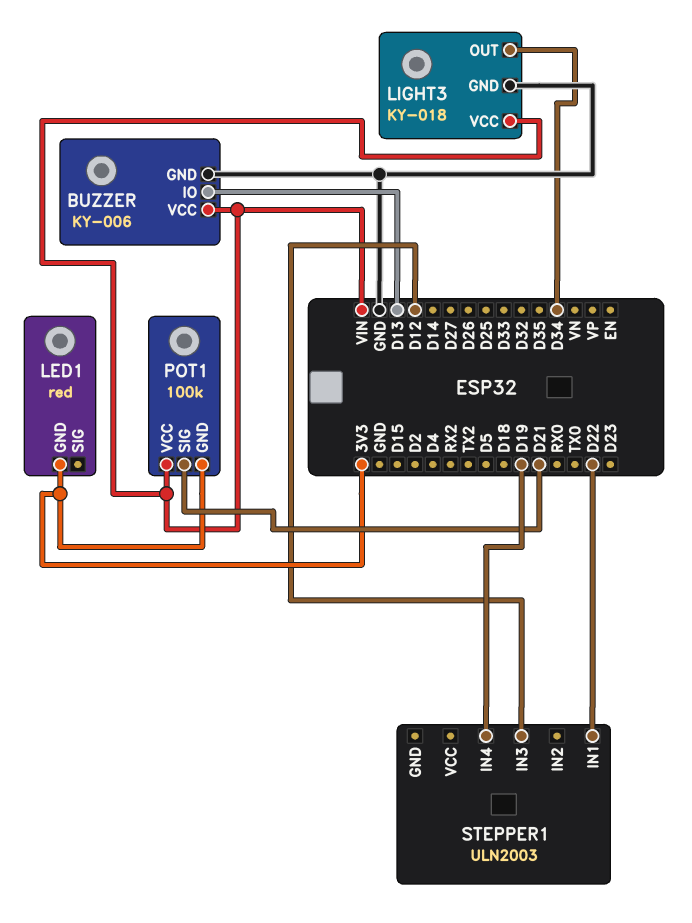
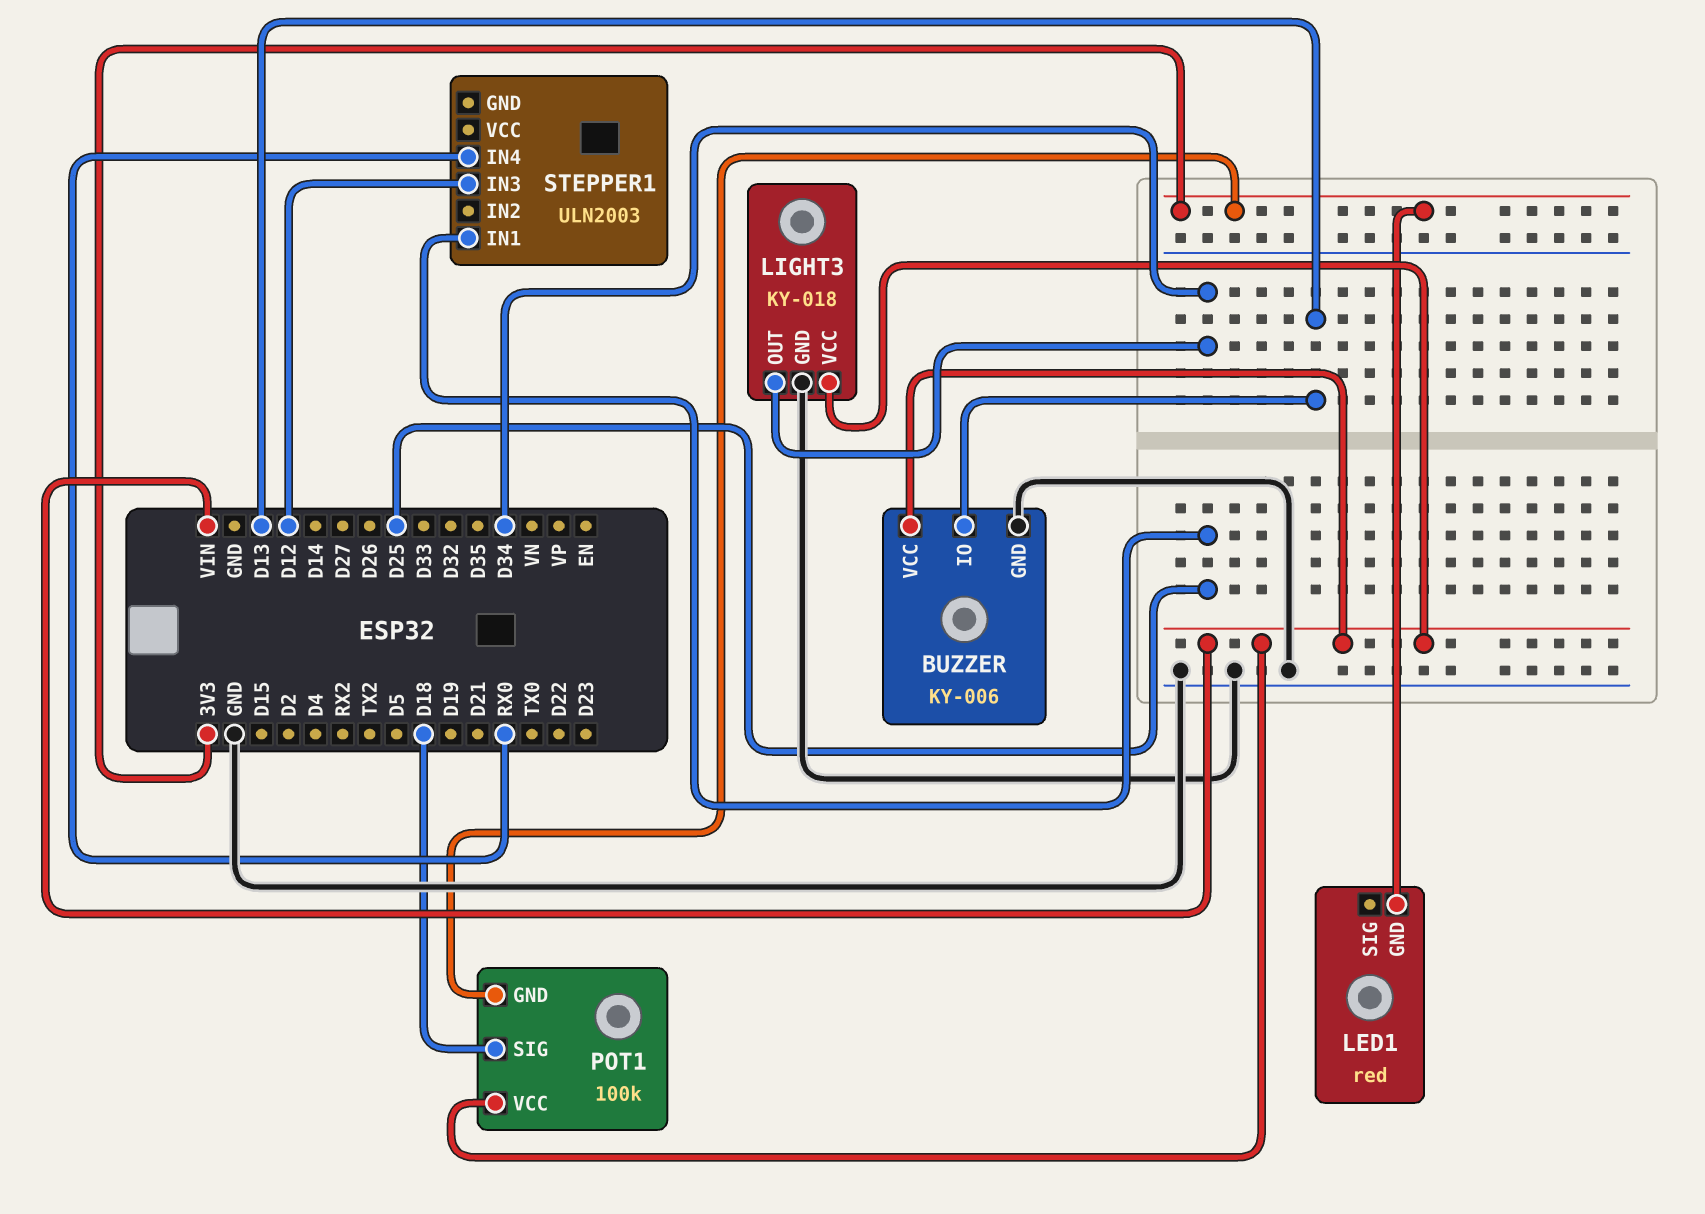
POT1 pin SIG: D21 -> D18
STEPPER1 pin IN1: D22 -> D25
STEPPER1 pin IN4: D19 -> RX0

